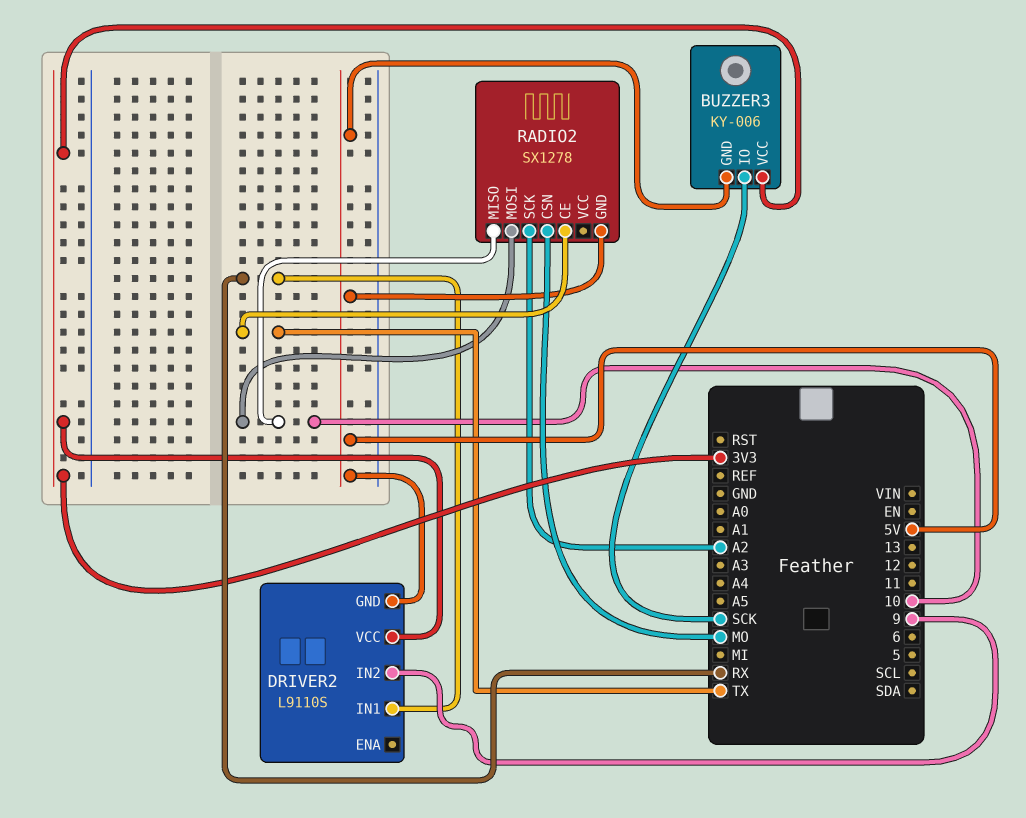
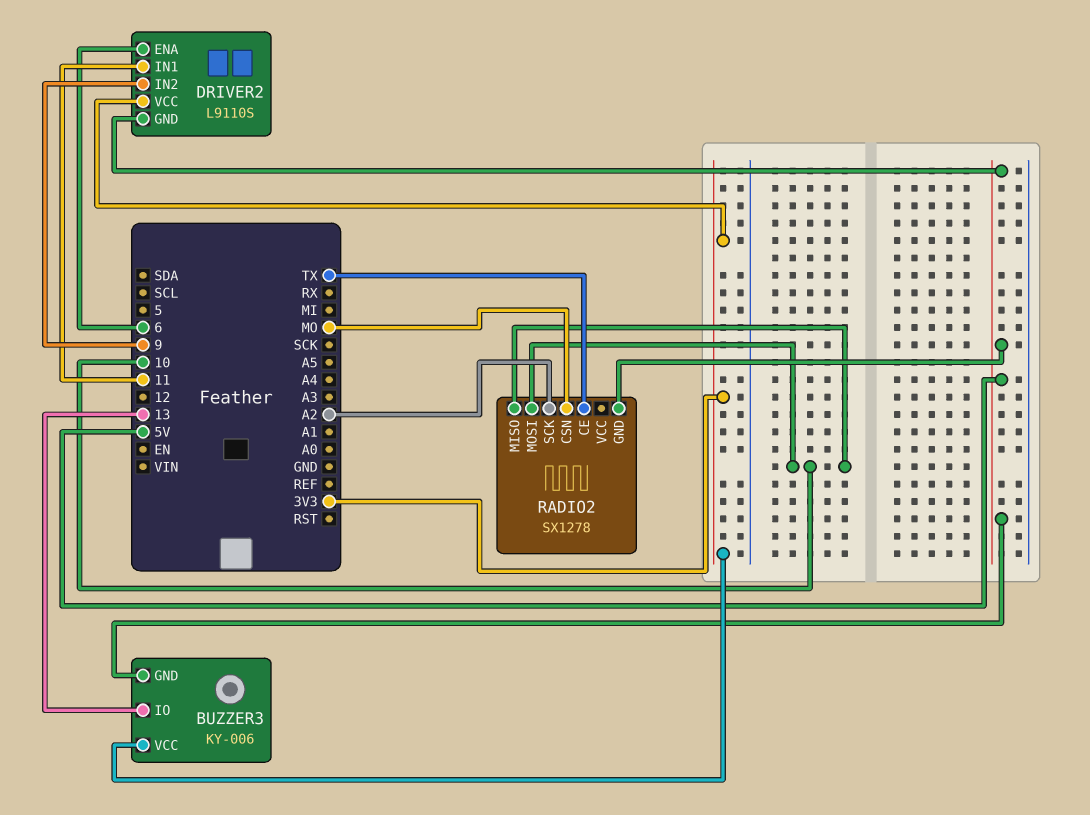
BUZZER3 pin IO: SCK -> 13
DRIVER2 pin ENA: none -> 6
DRIVER2 pin IN1: RX -> 11

